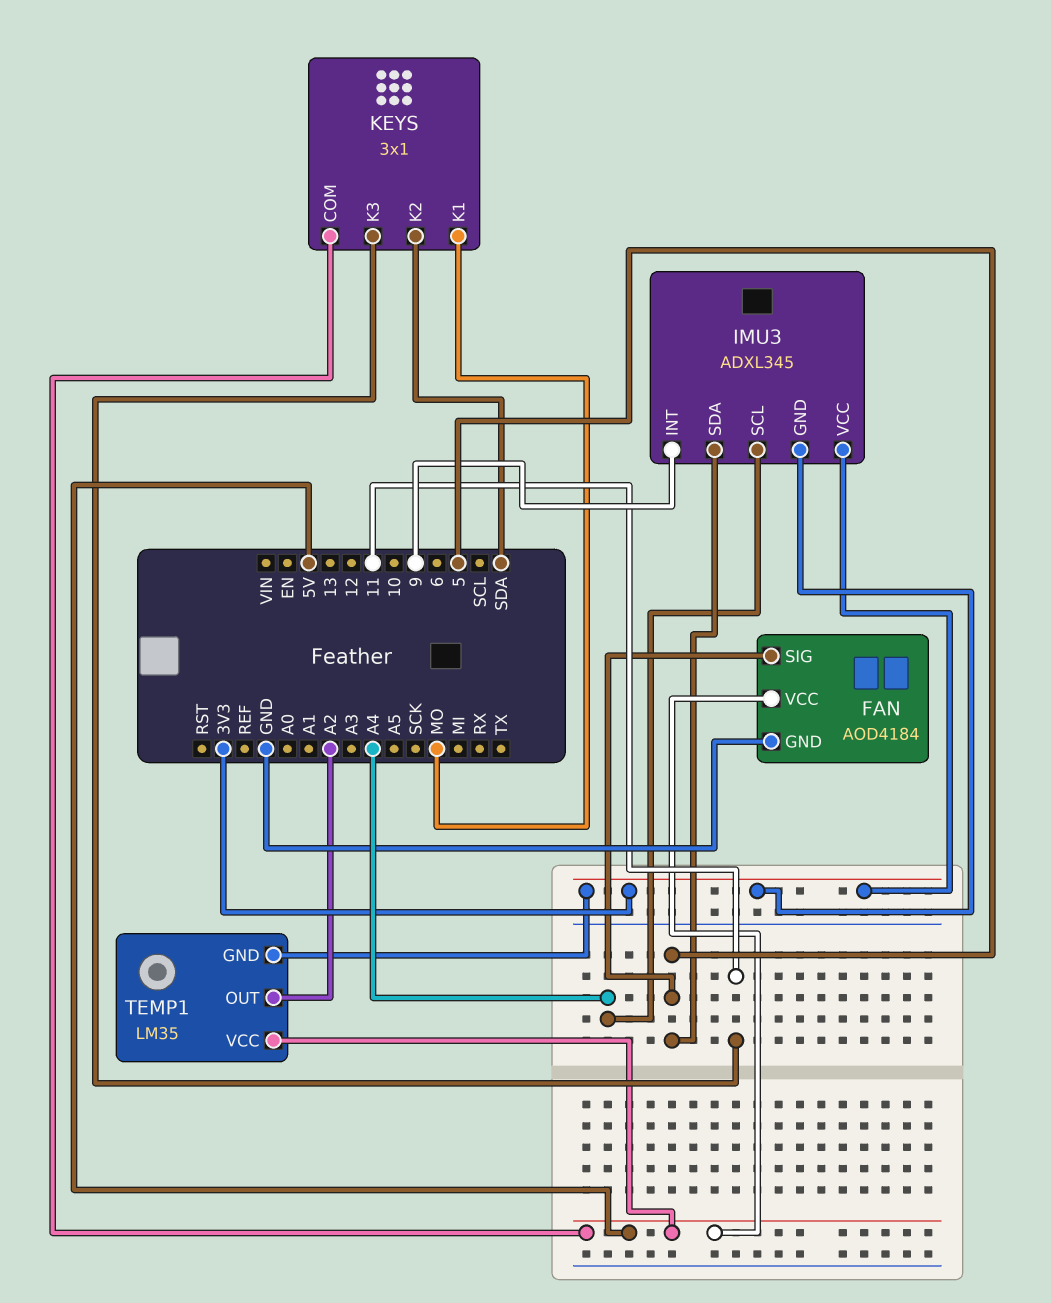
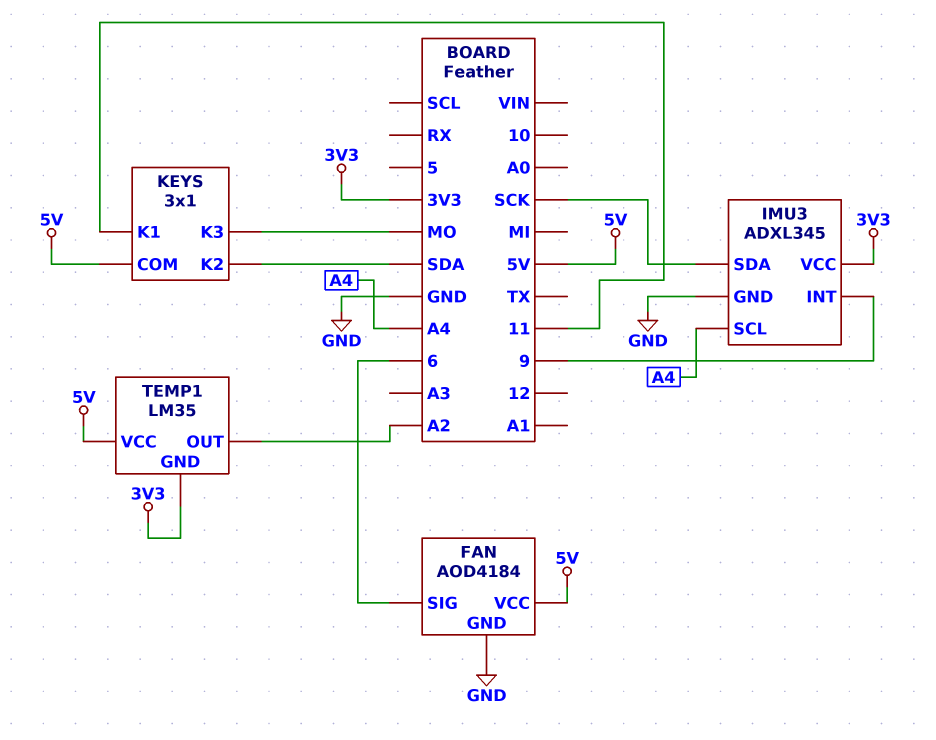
FAN pin SIG: 5 -> 6
IMU3 pin GND: 3V3 -> GND
IMU3 pin SDA: 5 -> SCK
KEYS pin K1: MO -> 11
KEYS pin K3: 11 -> MO

